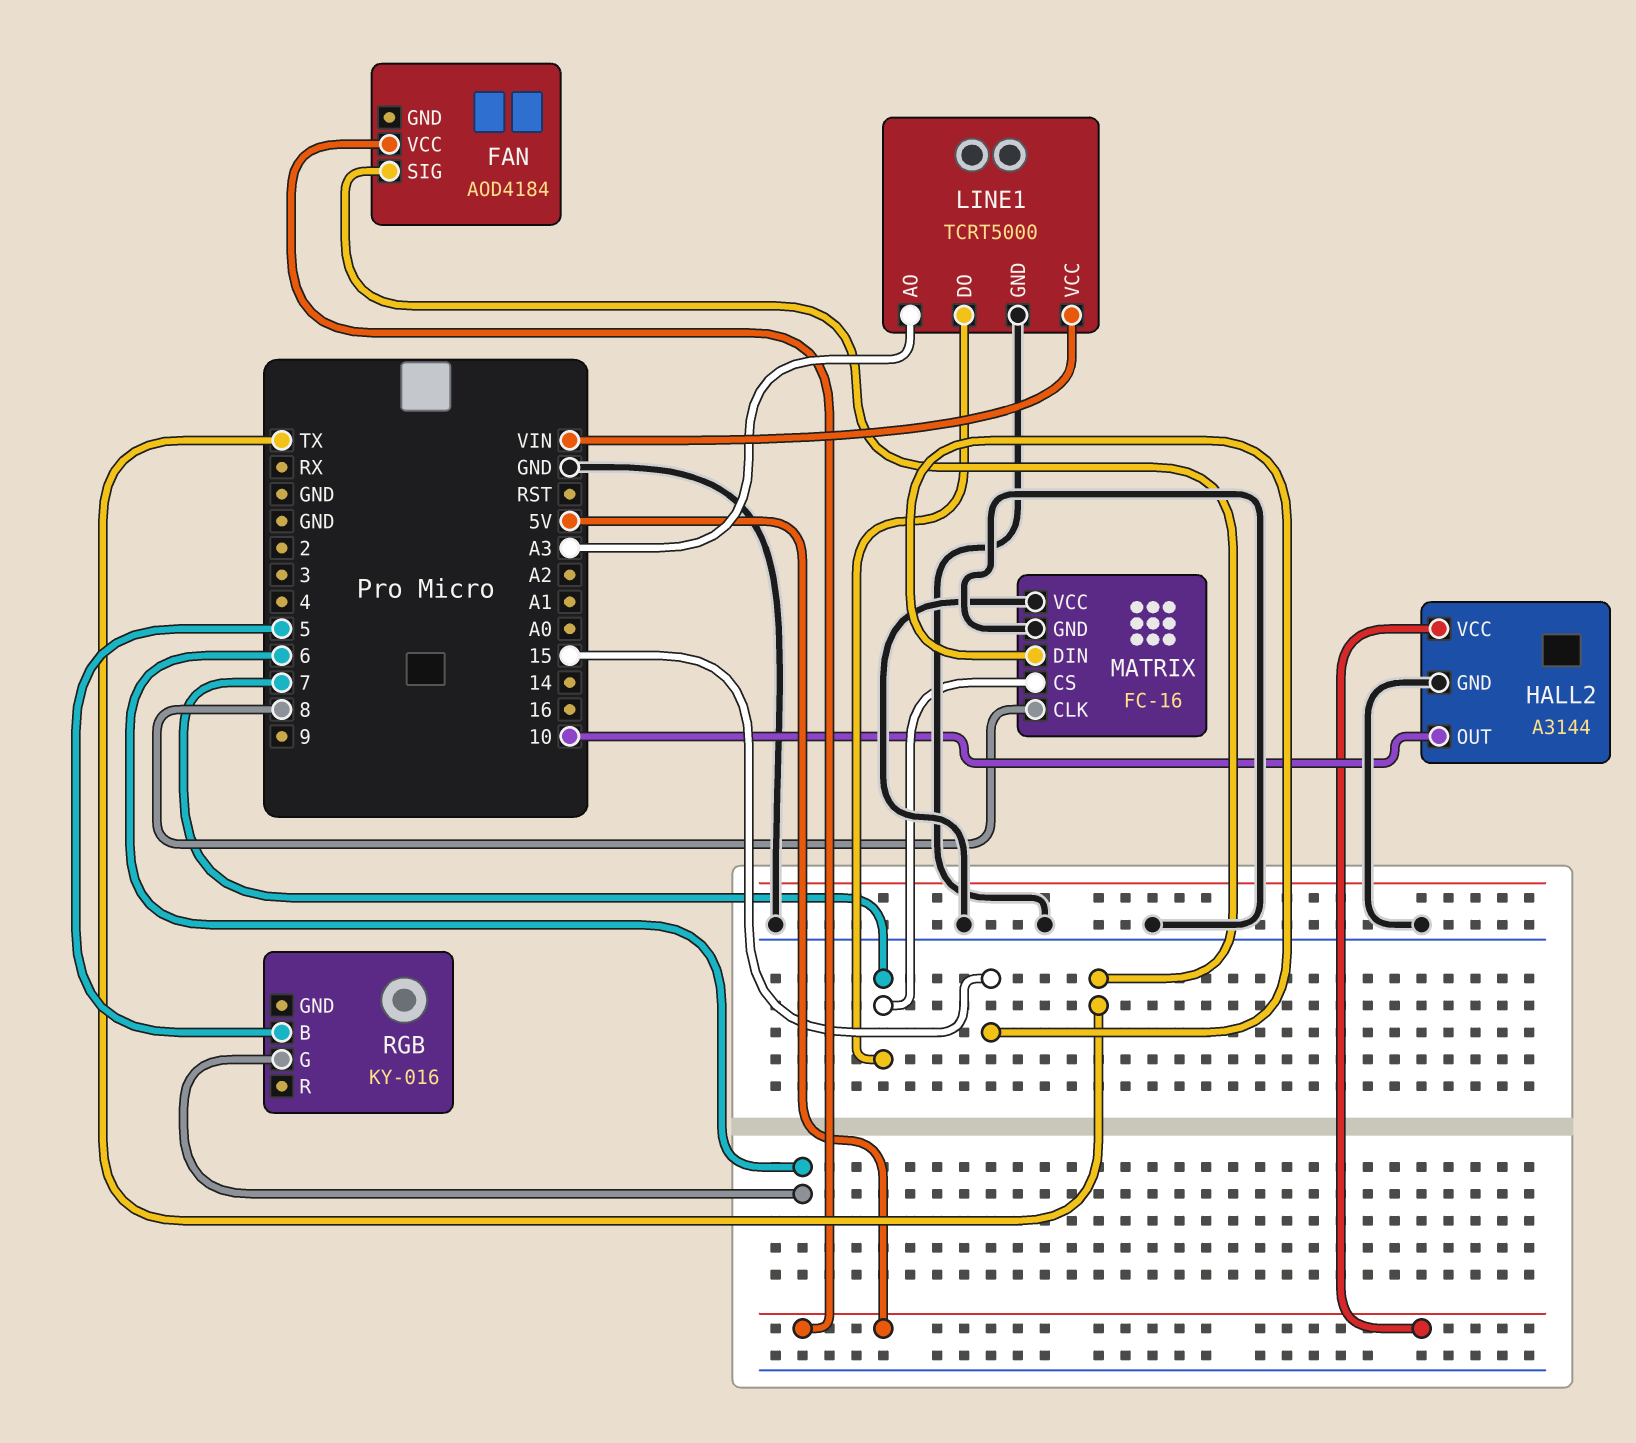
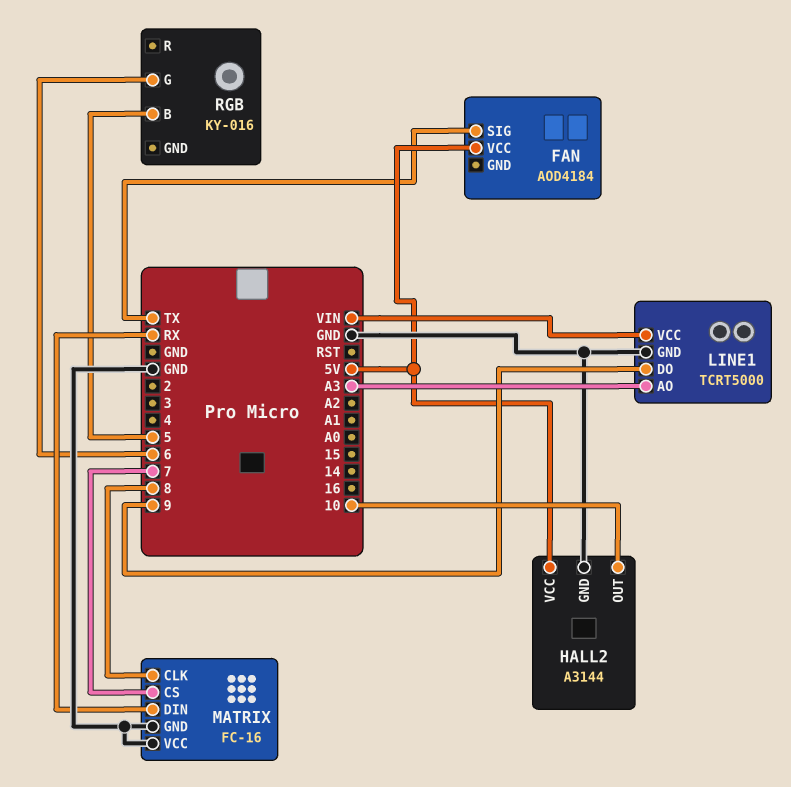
LINE1 pin DO: 7 -> 9
MATRIX pin DIN: 15 -> RX

